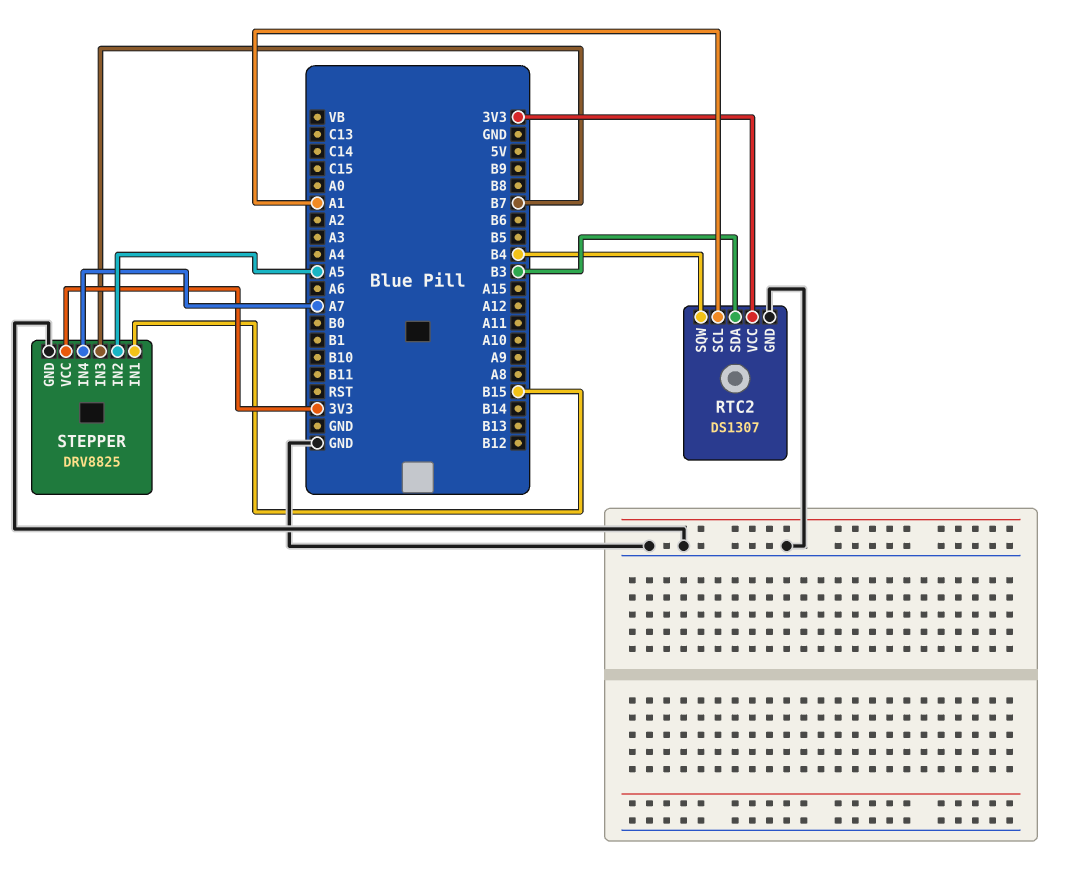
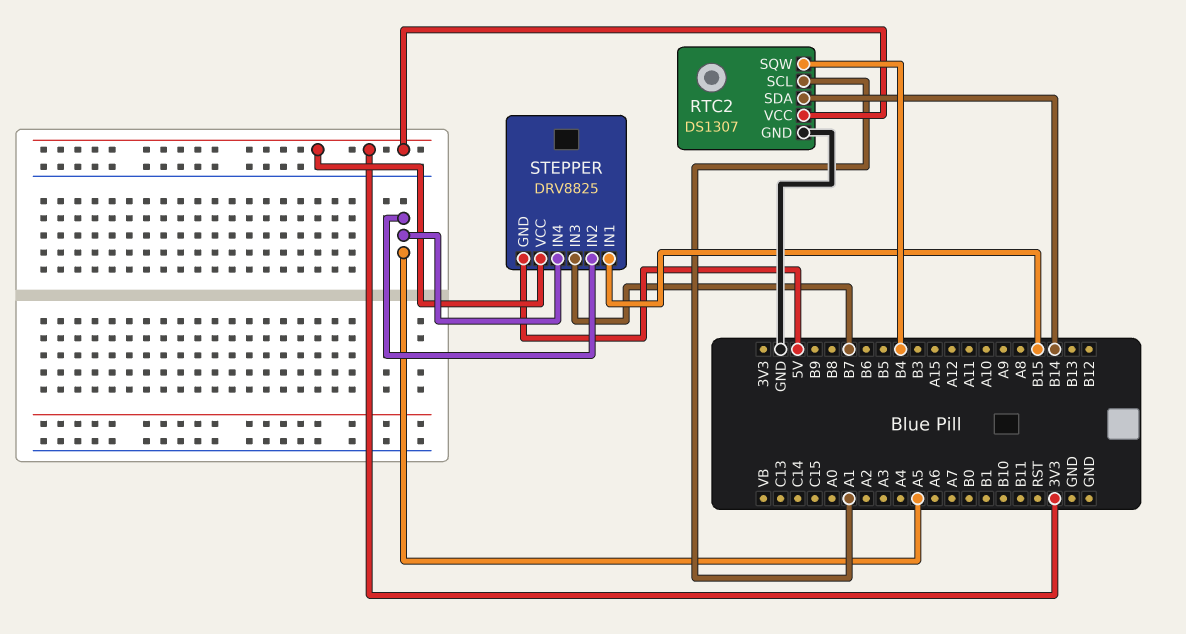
RTC2 pin SDA: B3 -> B14
STEPPER pin GND: GND -> 5V
STEPPER pin IN4: A7 -> A5

